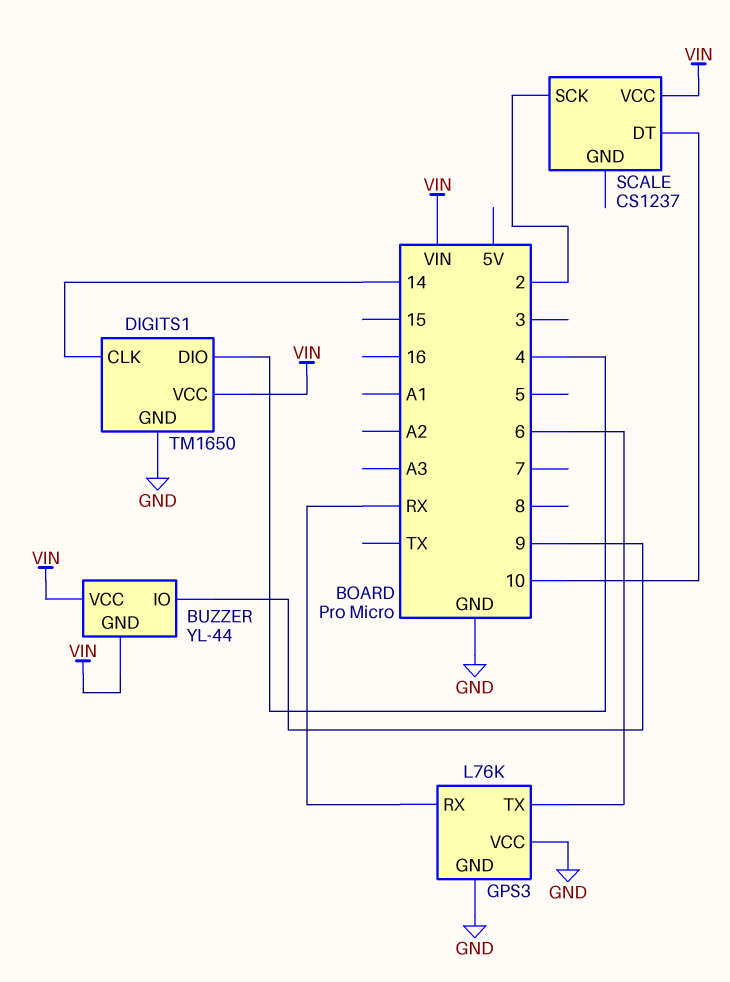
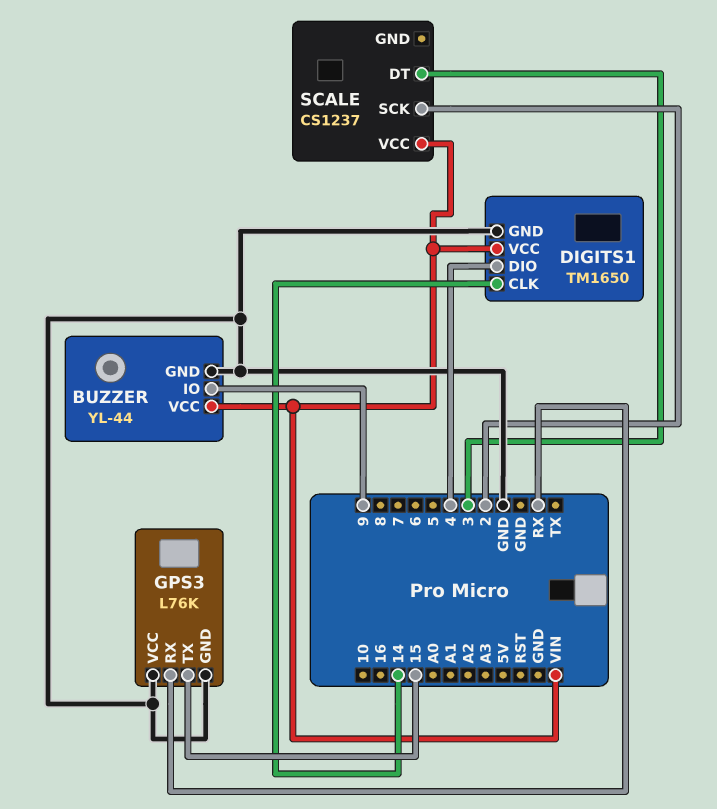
BUZZER pin GND: VIN -> GND
GPS3 pin TX: 6 -> 15
SCALE pin DT: 10 -> 3

